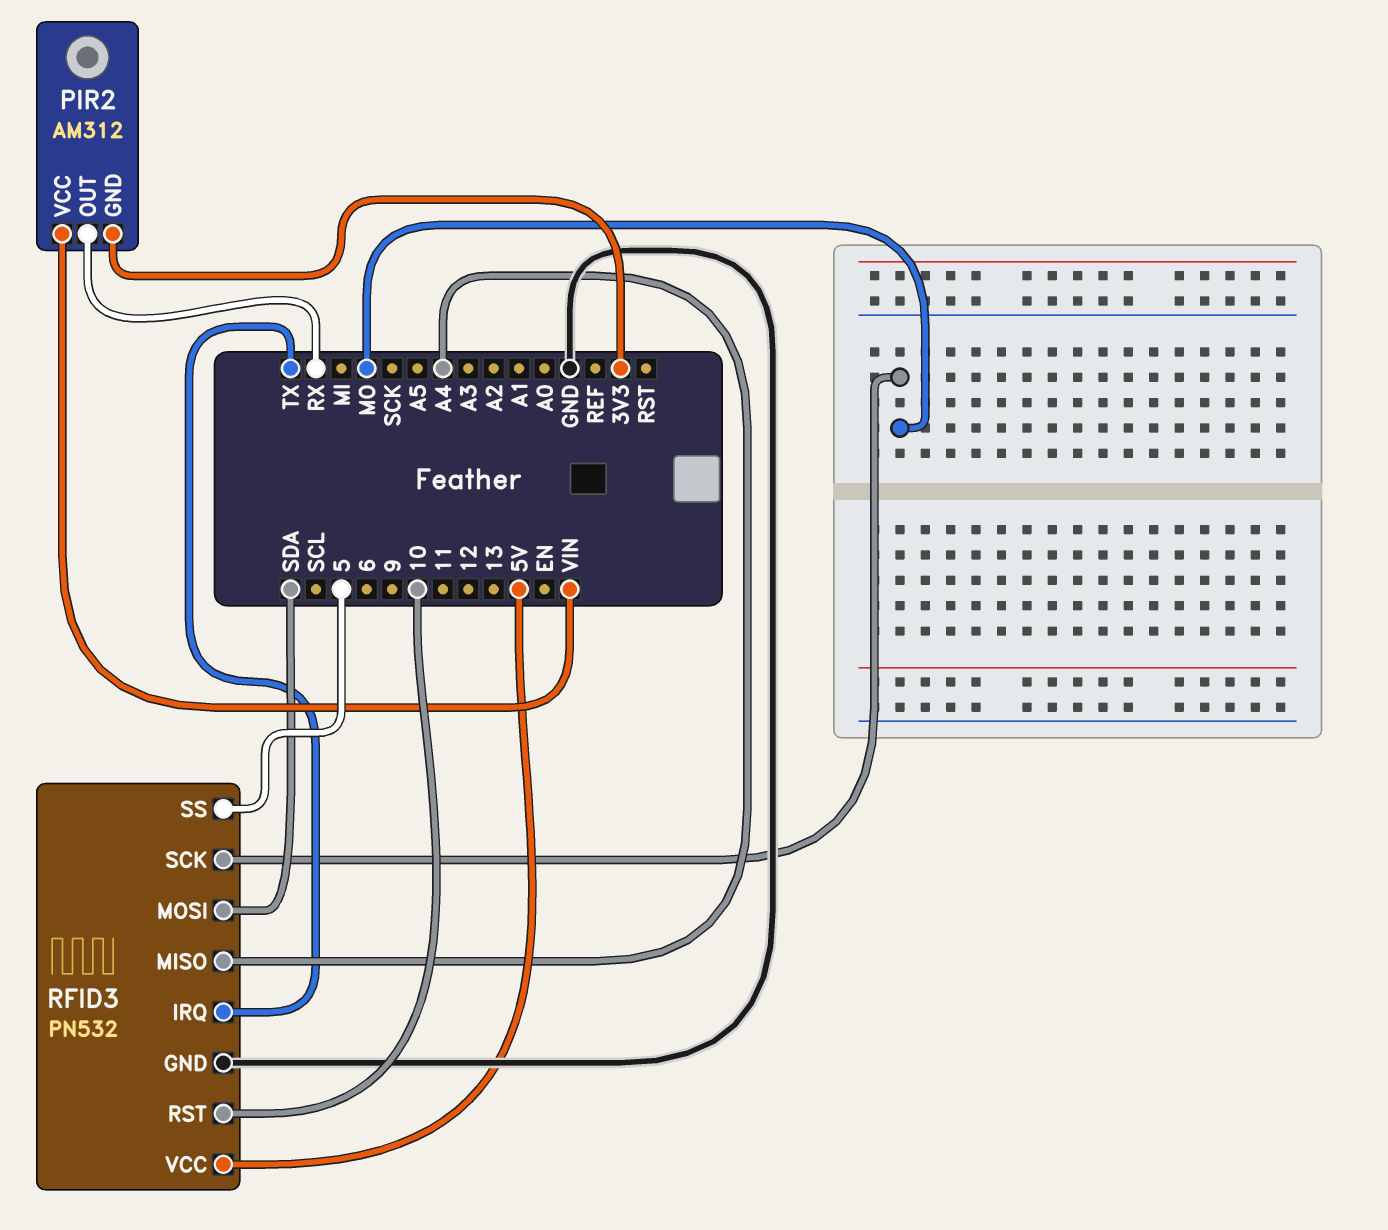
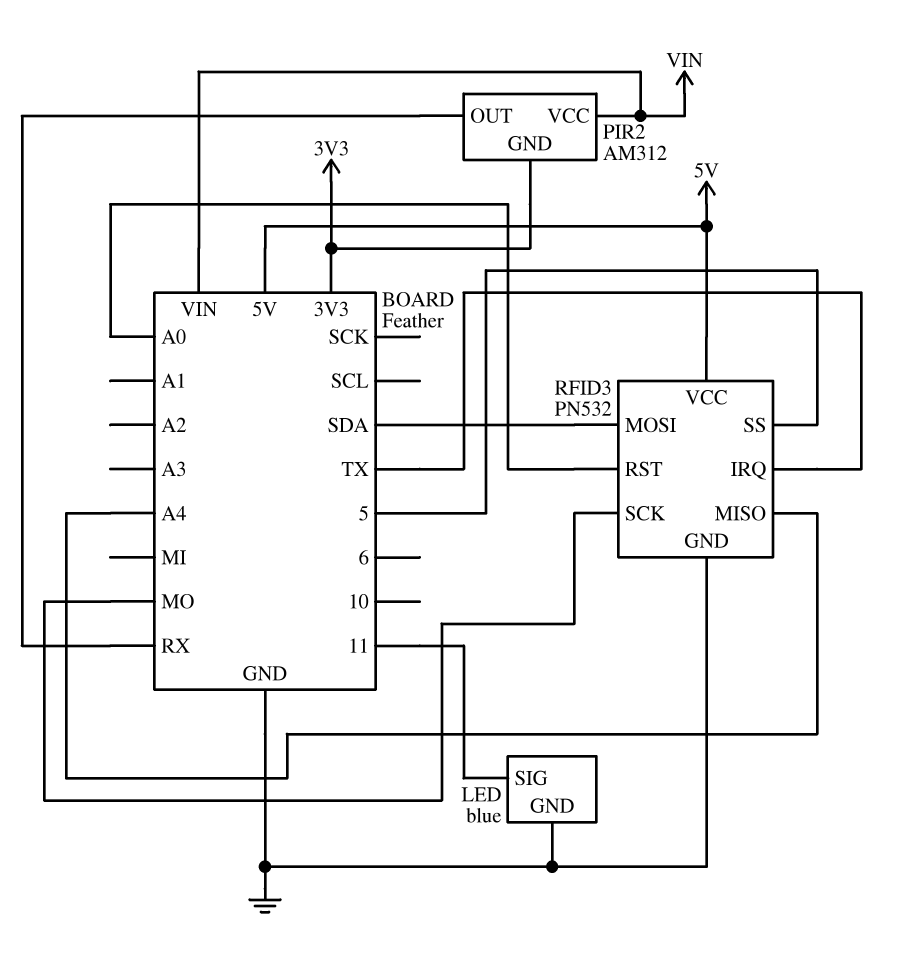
LED: none -> blue
LED pin GND: none -> GND
LED pin SIG: none -> 11
RFID3 pin RST: 10 -> A0

